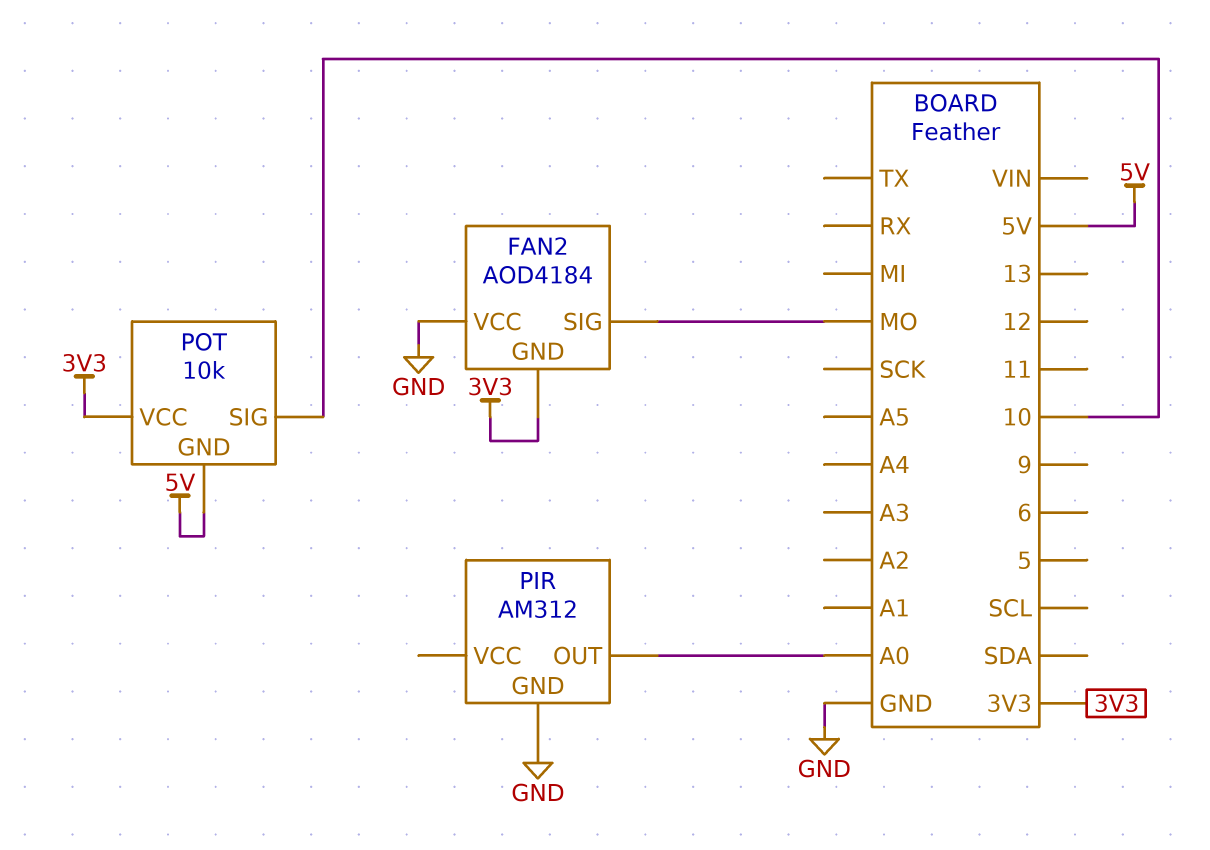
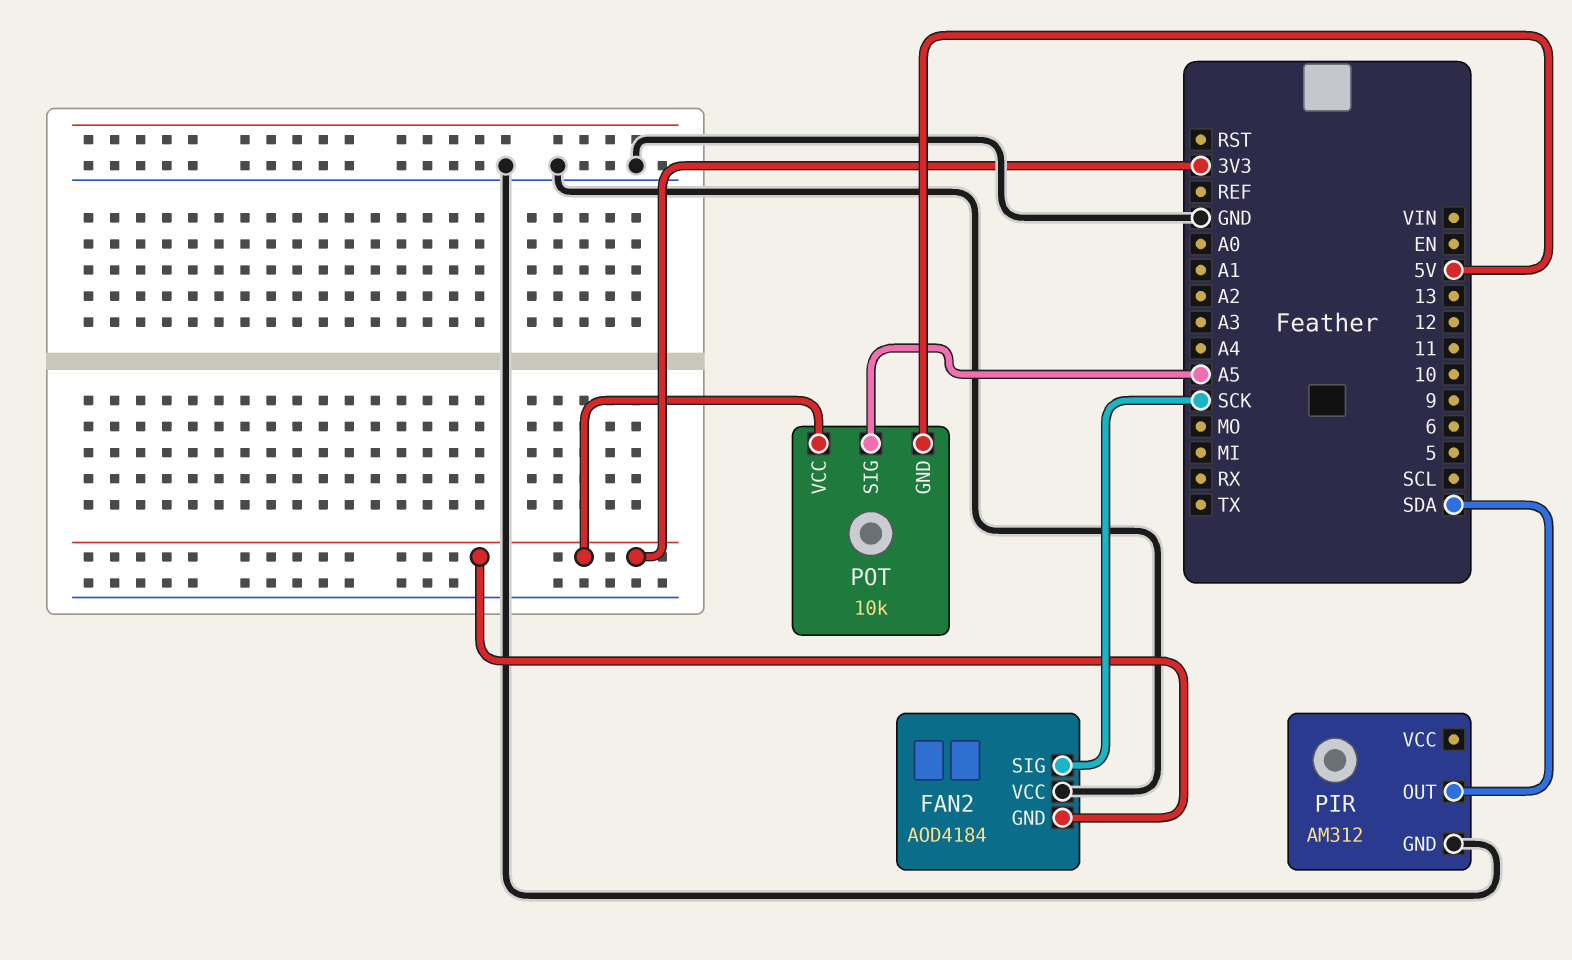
FAN2 pin SIG: MO -> SCK
PIR pin OUT: A0 -> SDA
POT pin SIG: 10 -> A5

